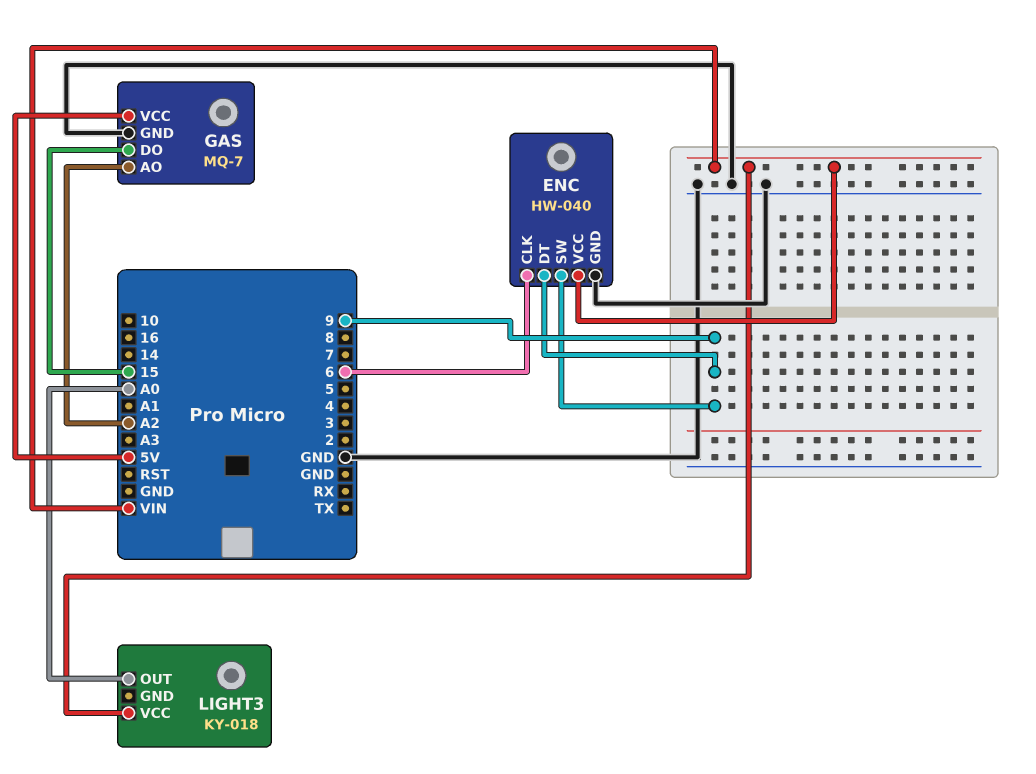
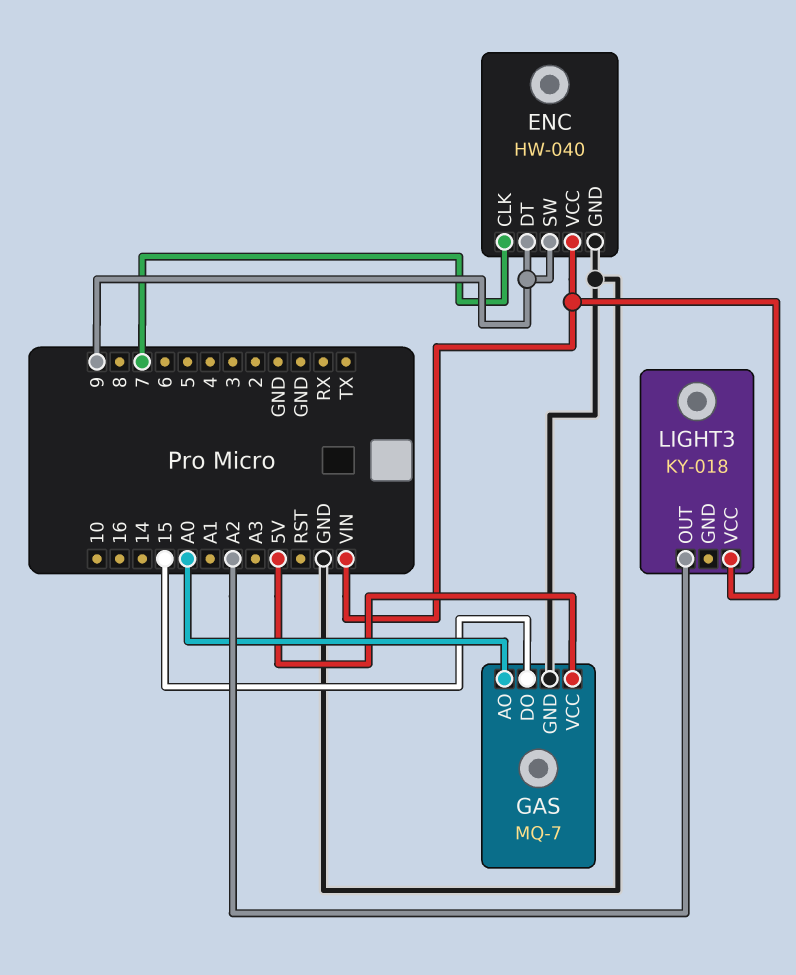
ENC pin CLK: 6 -> 7
GAS pin AO: A2 -> A0
LIGHT3 pin OUT: A0 -> A2

